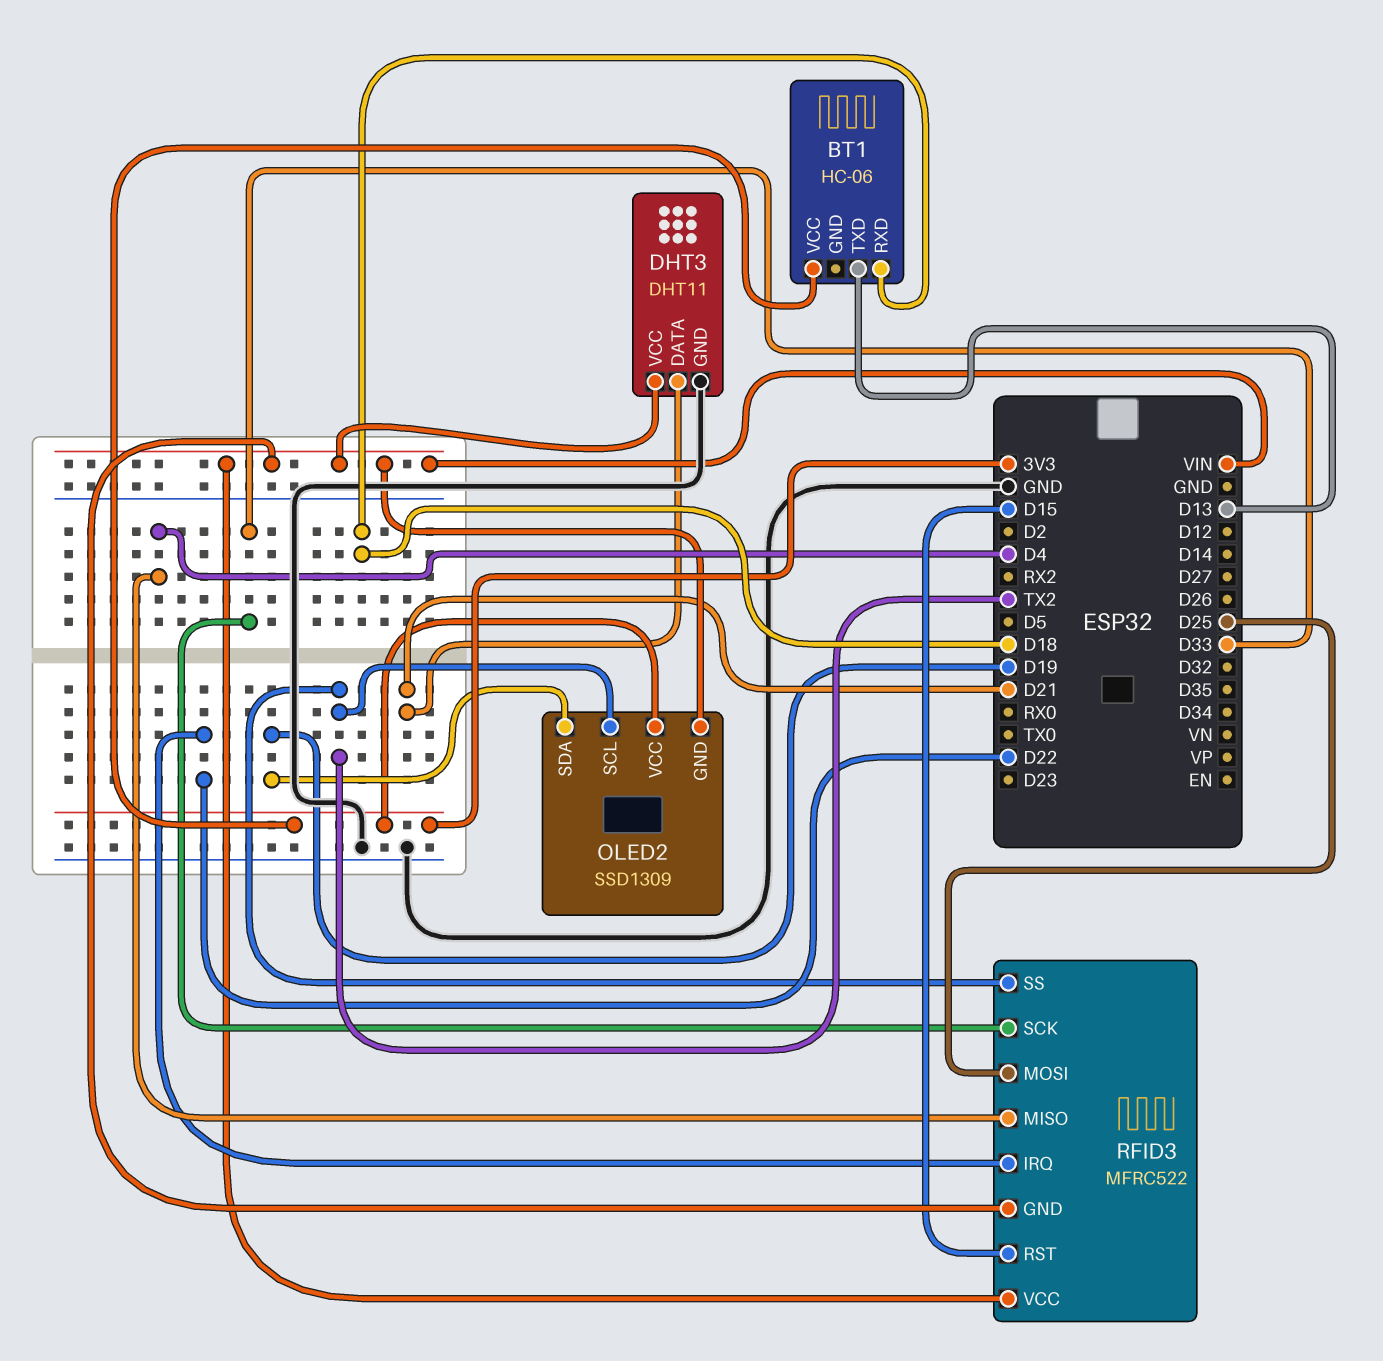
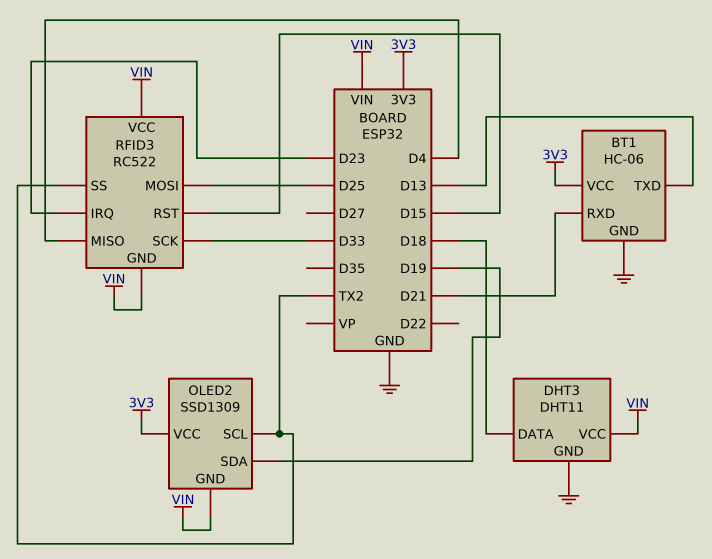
BT1 pin GND: none -> GND
BT1 pin RXD: D18 -> D21
DHT3 pin DATA: D21 -> D18
RFID3: MFRC522 -> RC522
RFID3 pin IRQ: D22 -> D23

